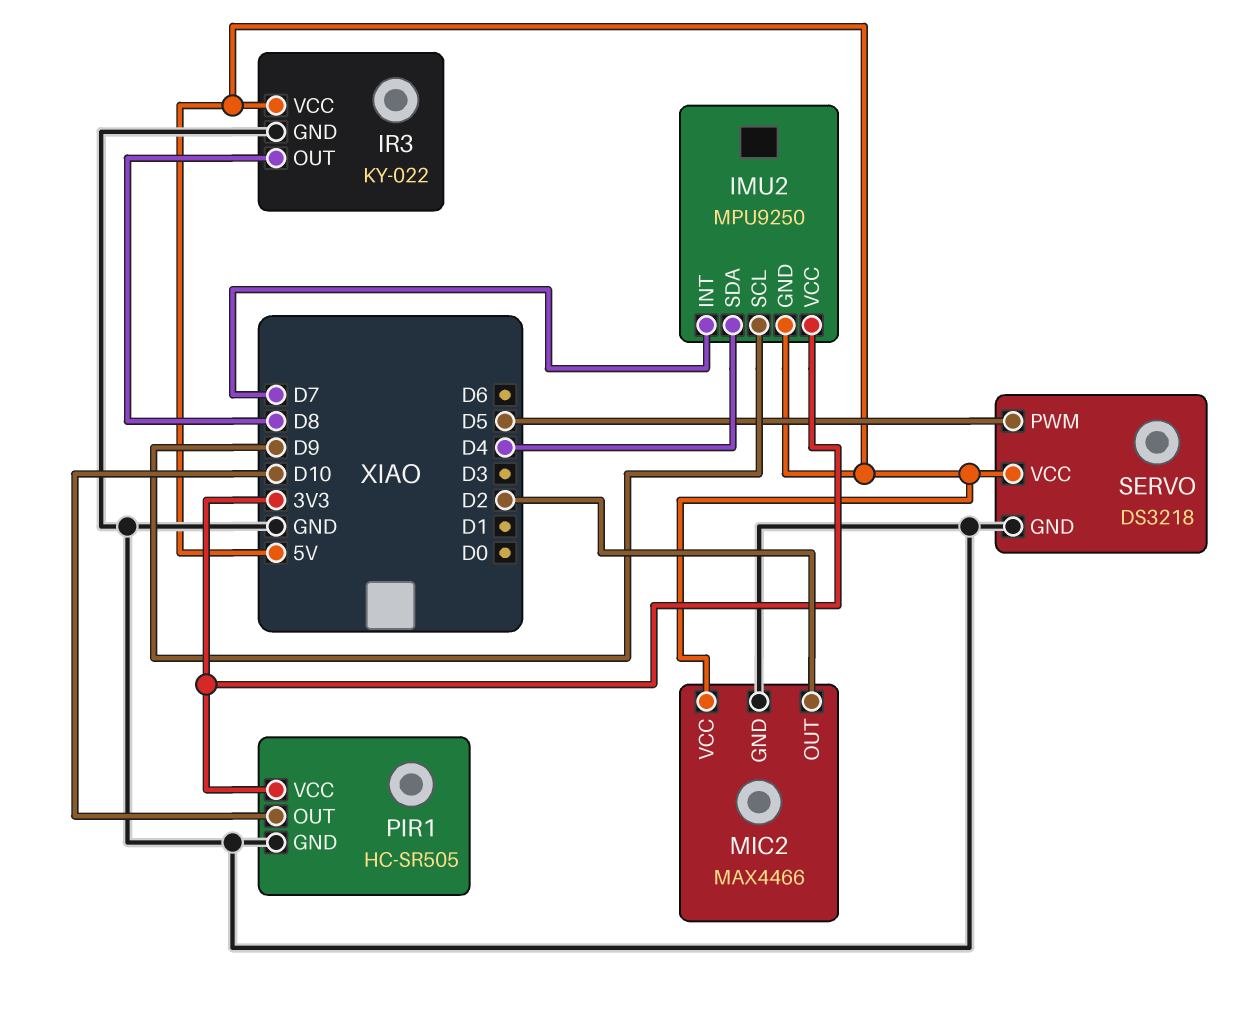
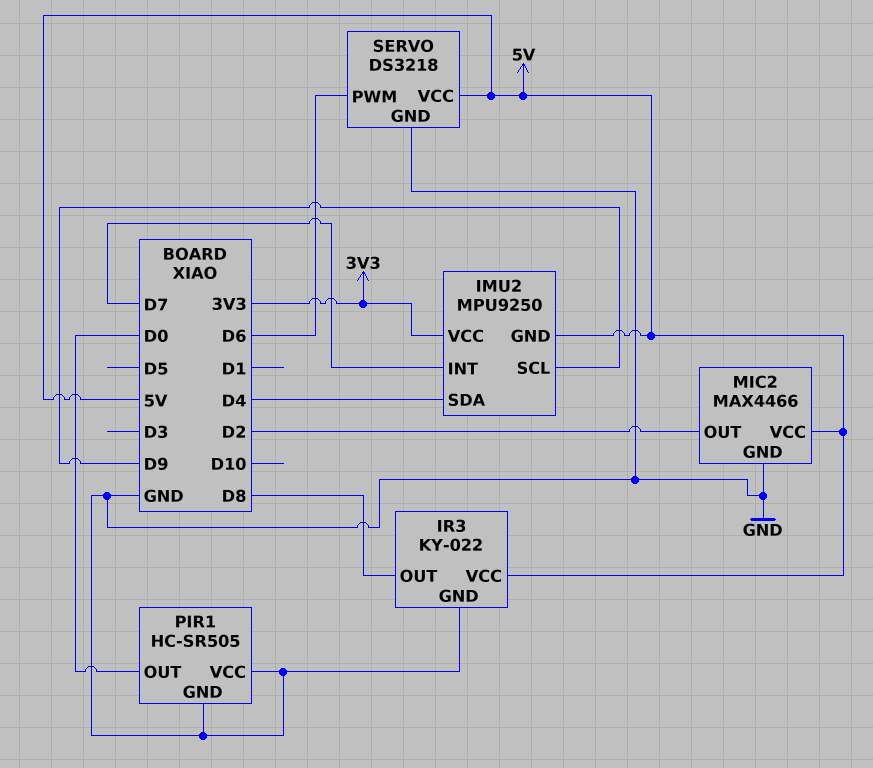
PIR1 pin OUT: D10 -> D0
PIR1 pin VCC: 3V3 -> GND
SERVO pin PWM: D5 -> D6

